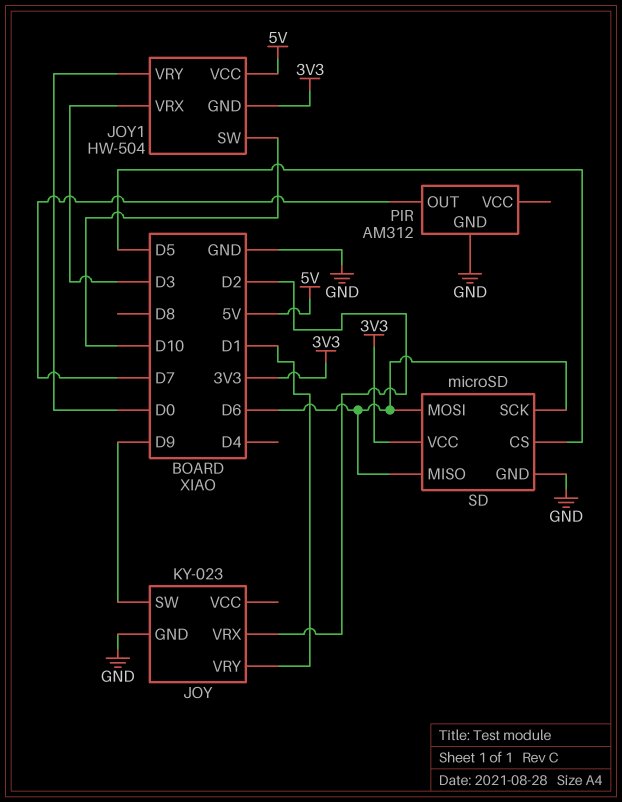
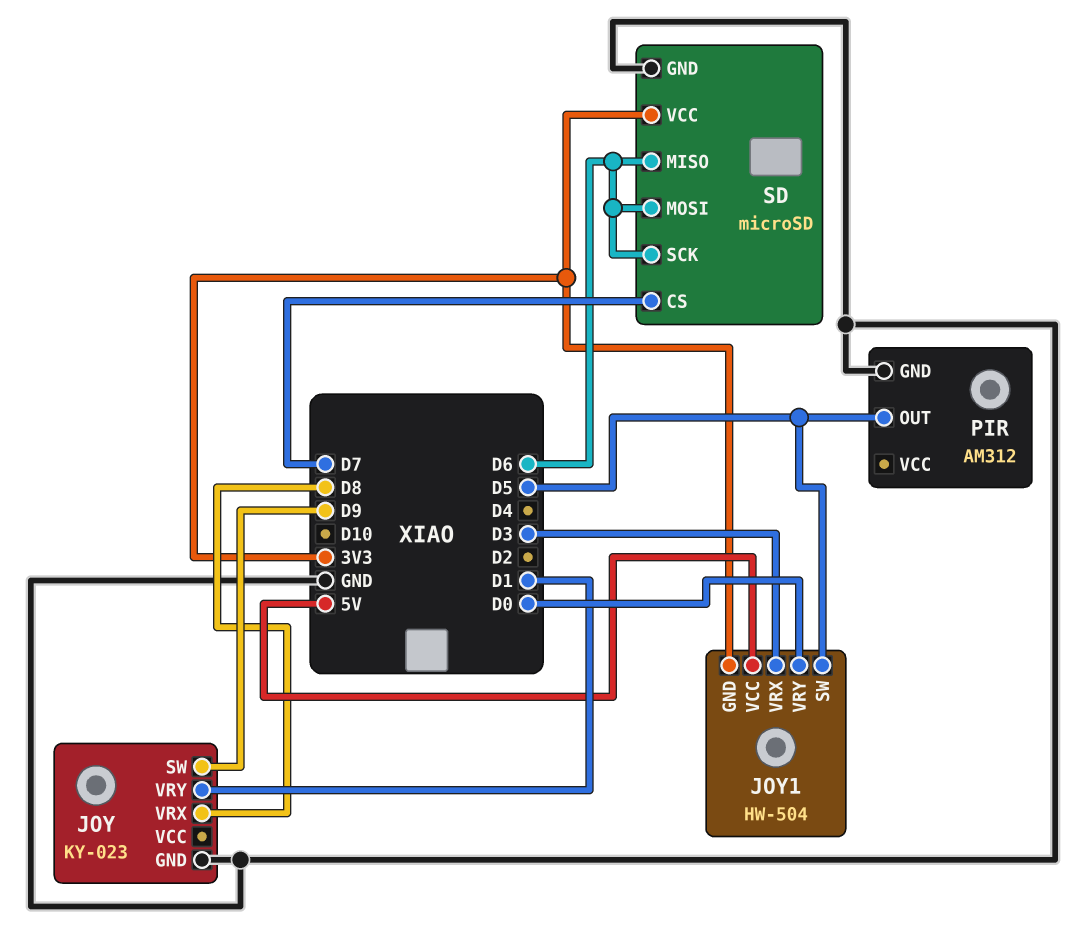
JOY pin VRX: D2 -> D8
JOY1 pin SW: D10 -> D5
PIR pin OUT: D7 -> D5
SD pin CS: D5 -> D7

